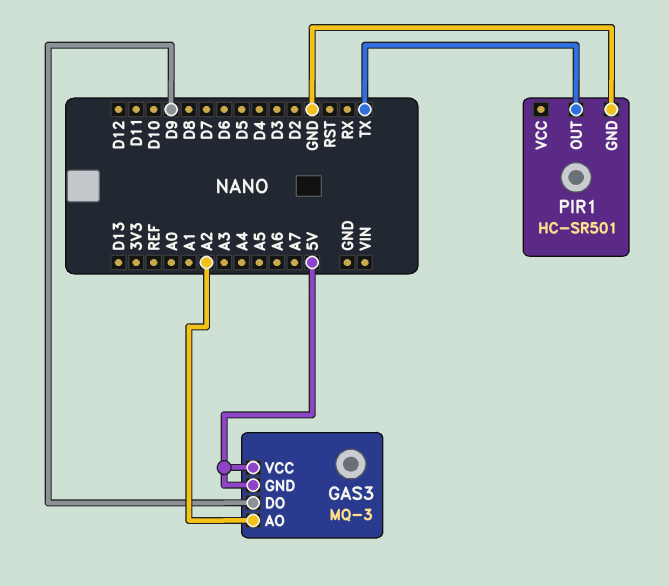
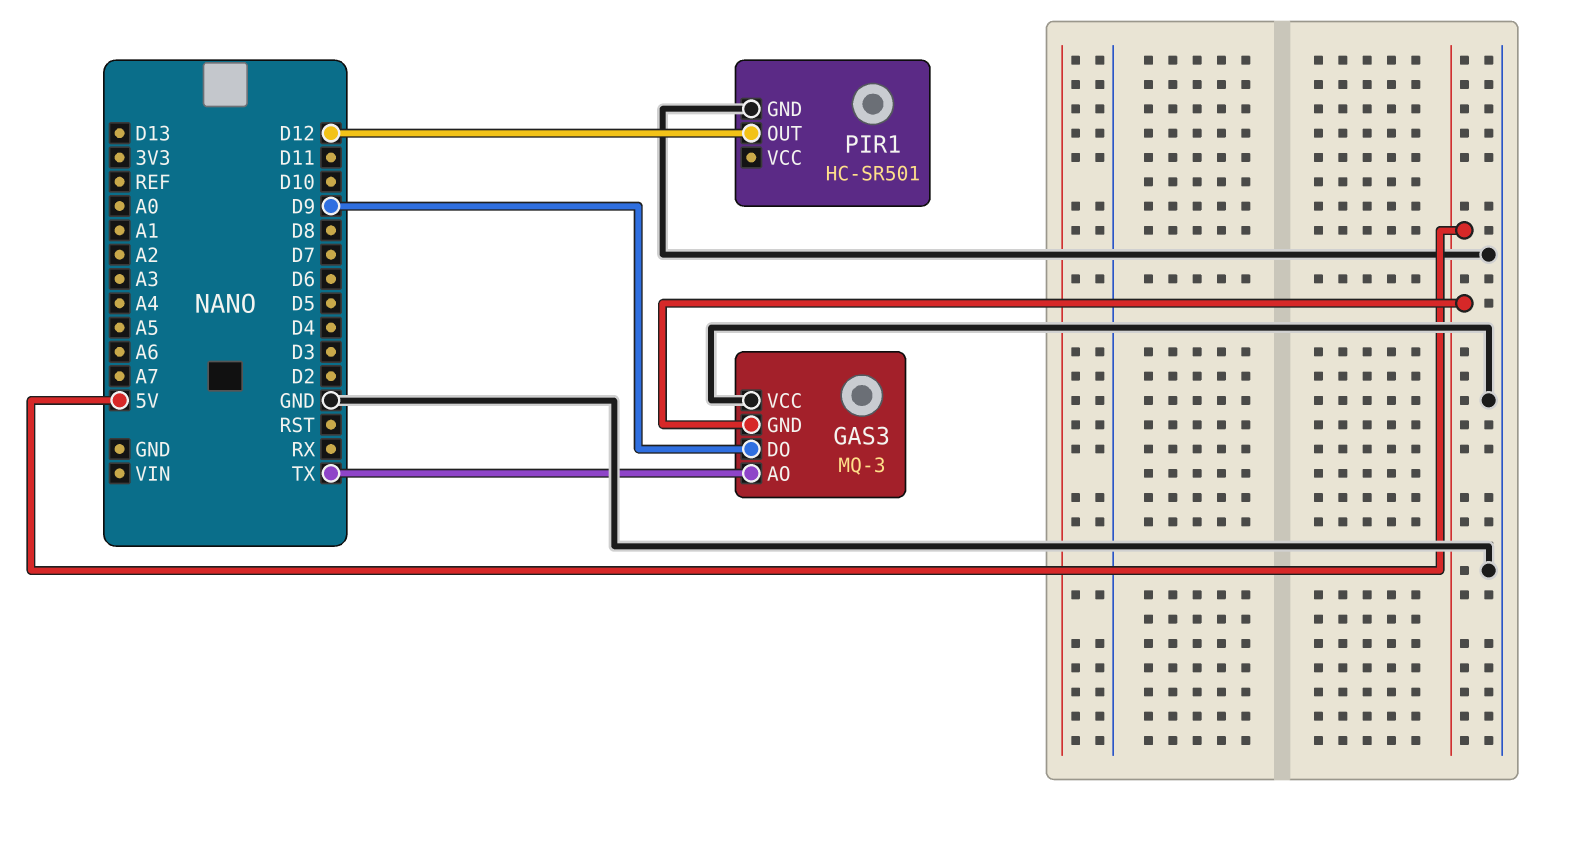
GAS3 pin AO: A2 -> TX
GAS3 pin VCC: 5V -> GND
PIR1 pin OUT: TX -> D12

